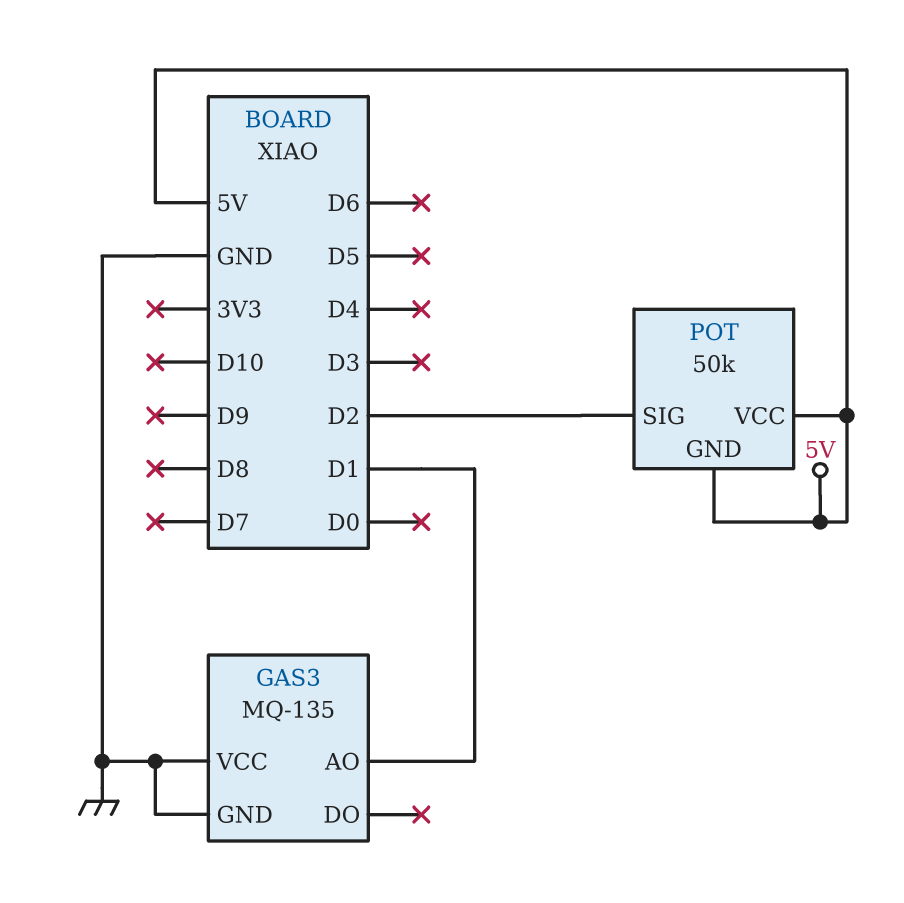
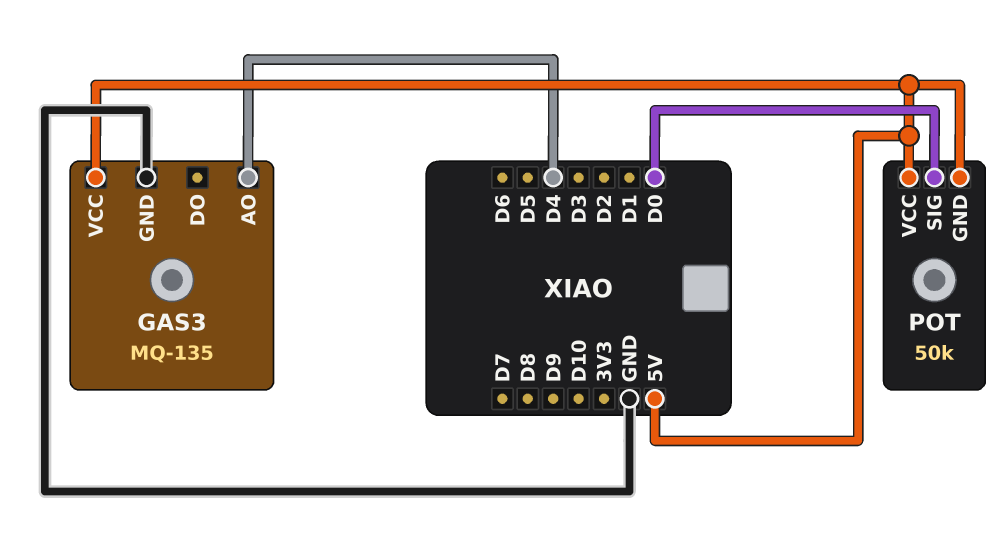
GAS3 pin AO: D1 -> D4
GAS3 pin VCC: GND -> 5V
POT pin SIG: D2 -> D0

